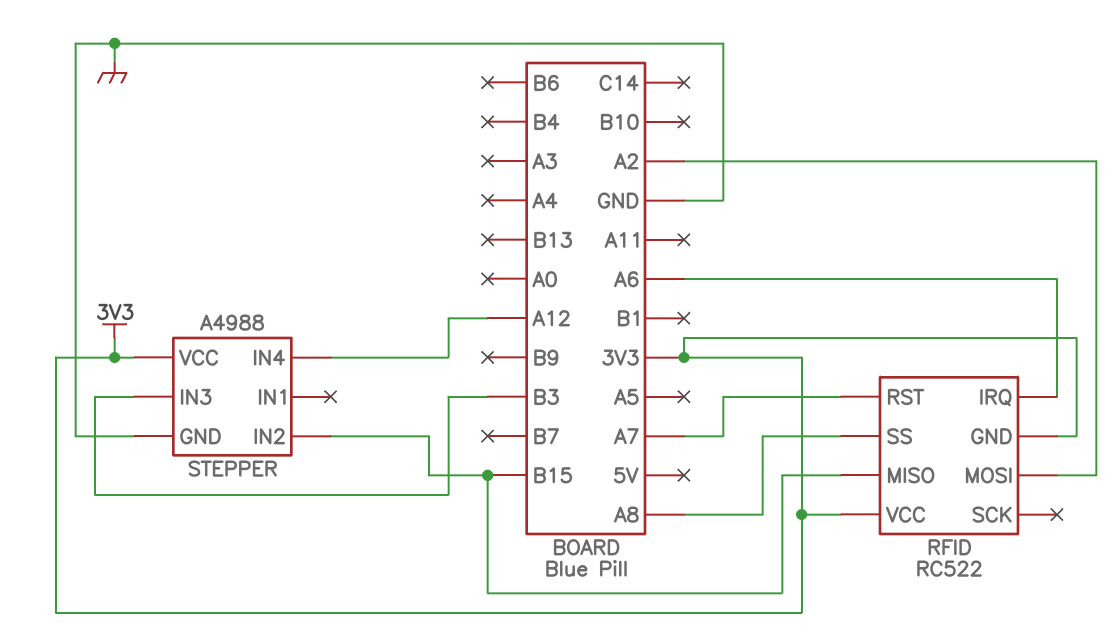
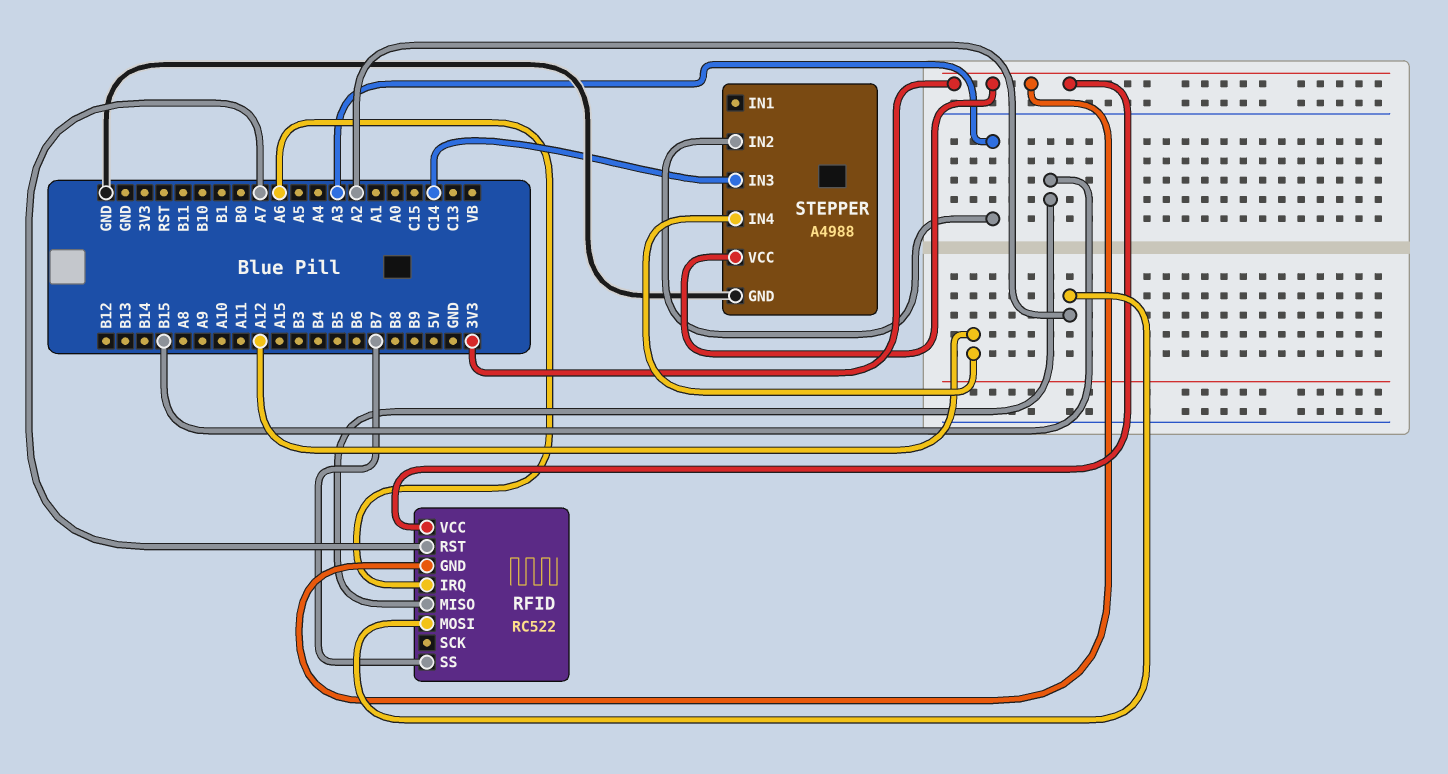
RFID pin SS: A8 -> B7
STEPPER pin IN2: B15 -> A3
STEPPER pin IN3: B3 -> C14

